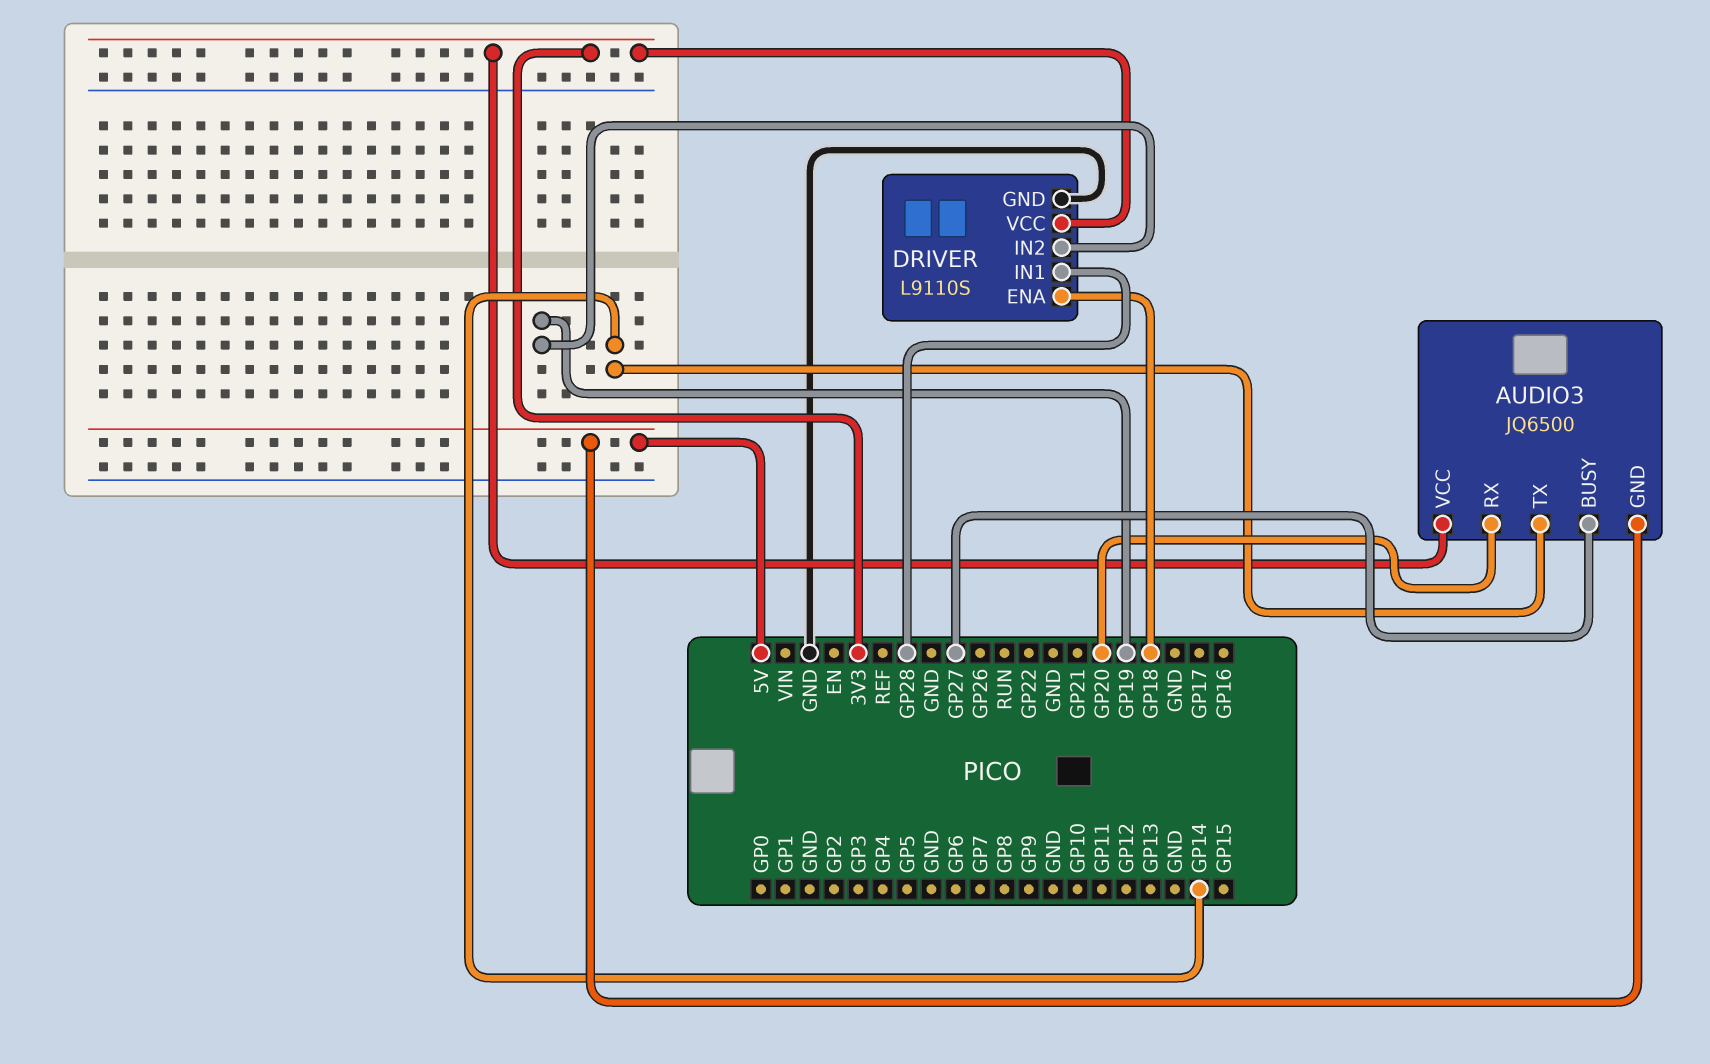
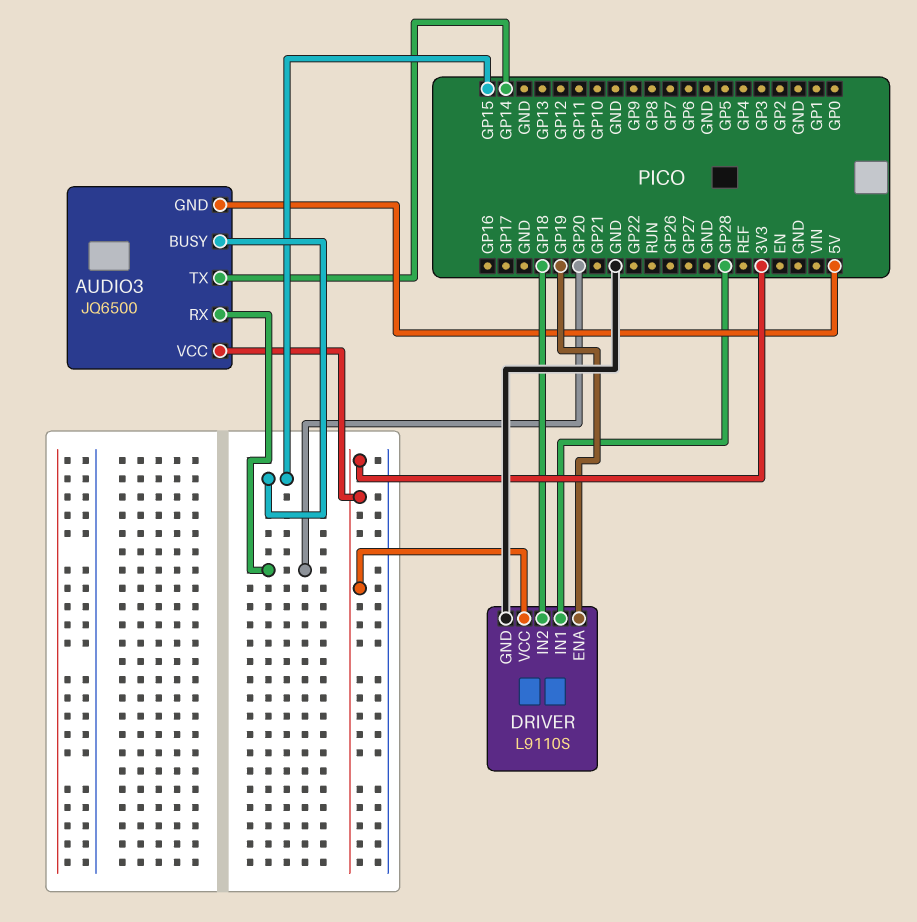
AUDIO3 pin BUSY: GP27 -> GP15
DRIVER pin ENA: GP18 -> GP19
DRIVER pin IN2: GP19 -> GP18

